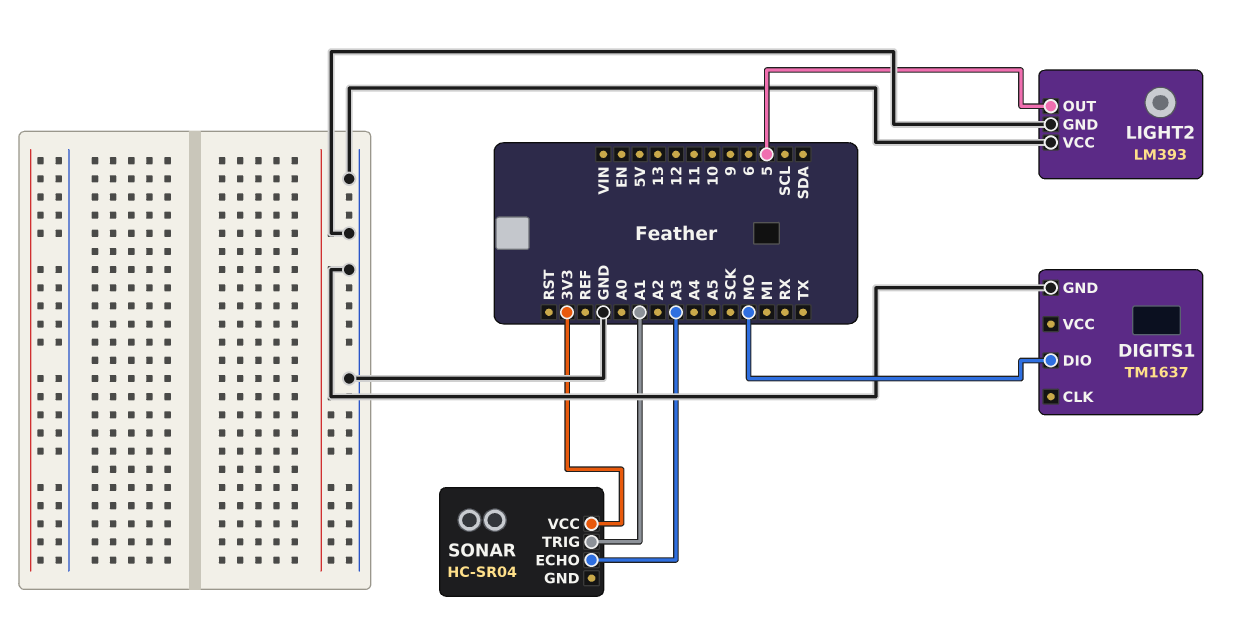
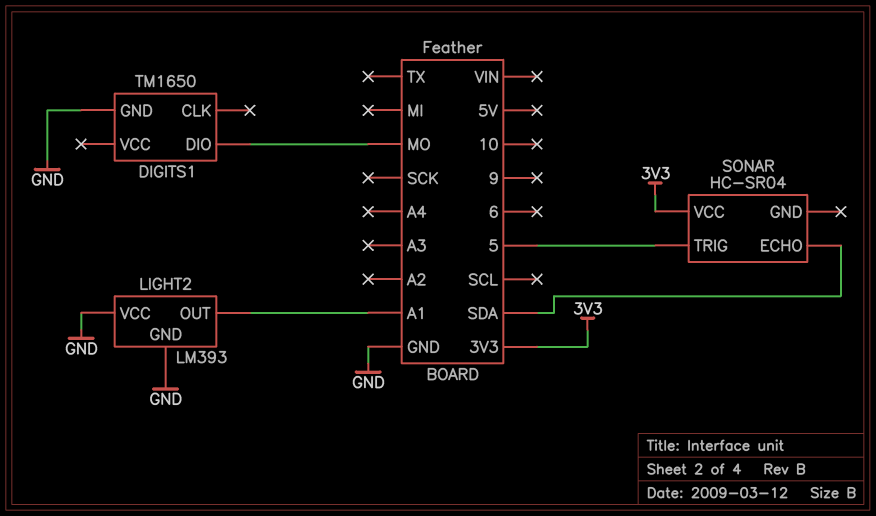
DIGITS1: TM1637 -> TM1650
LIGHT2 pin OUT: 5 -> A1
SONAR pin ECHO: A3 -> SDA
SONAR pin TRIG: A1 -> 5

